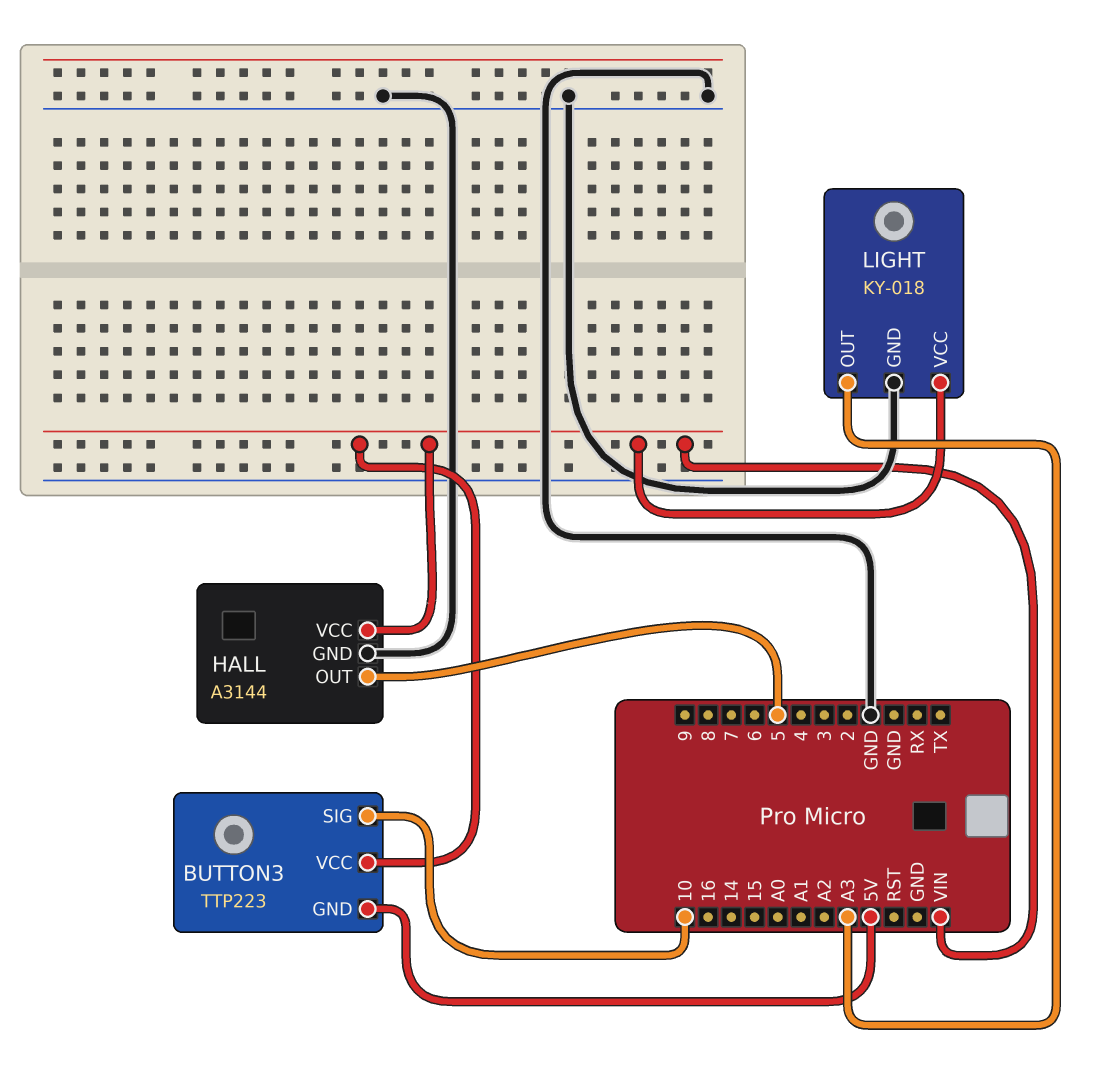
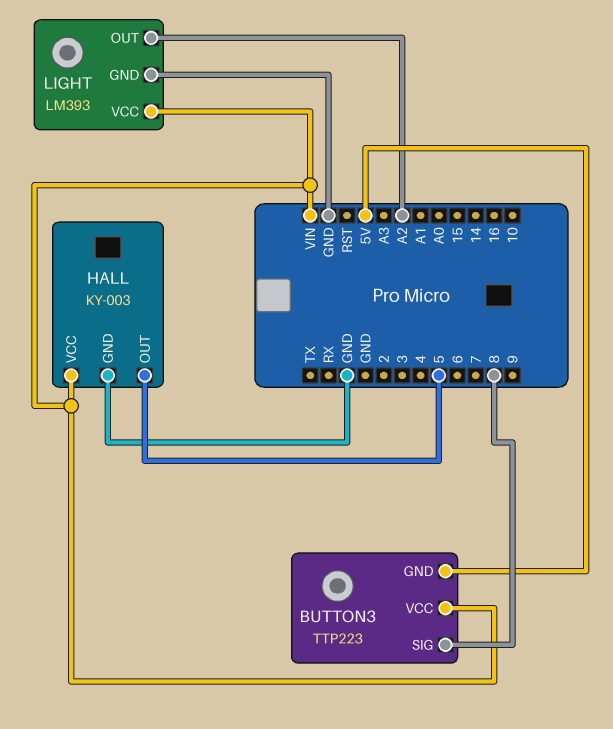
BUTTON3 pin SIG: 10 -> 8
HALL: A3144 -> KY-003
LIGHT: KY-018 -> LM393
LIGHT pin OUT: A3 -> A2

